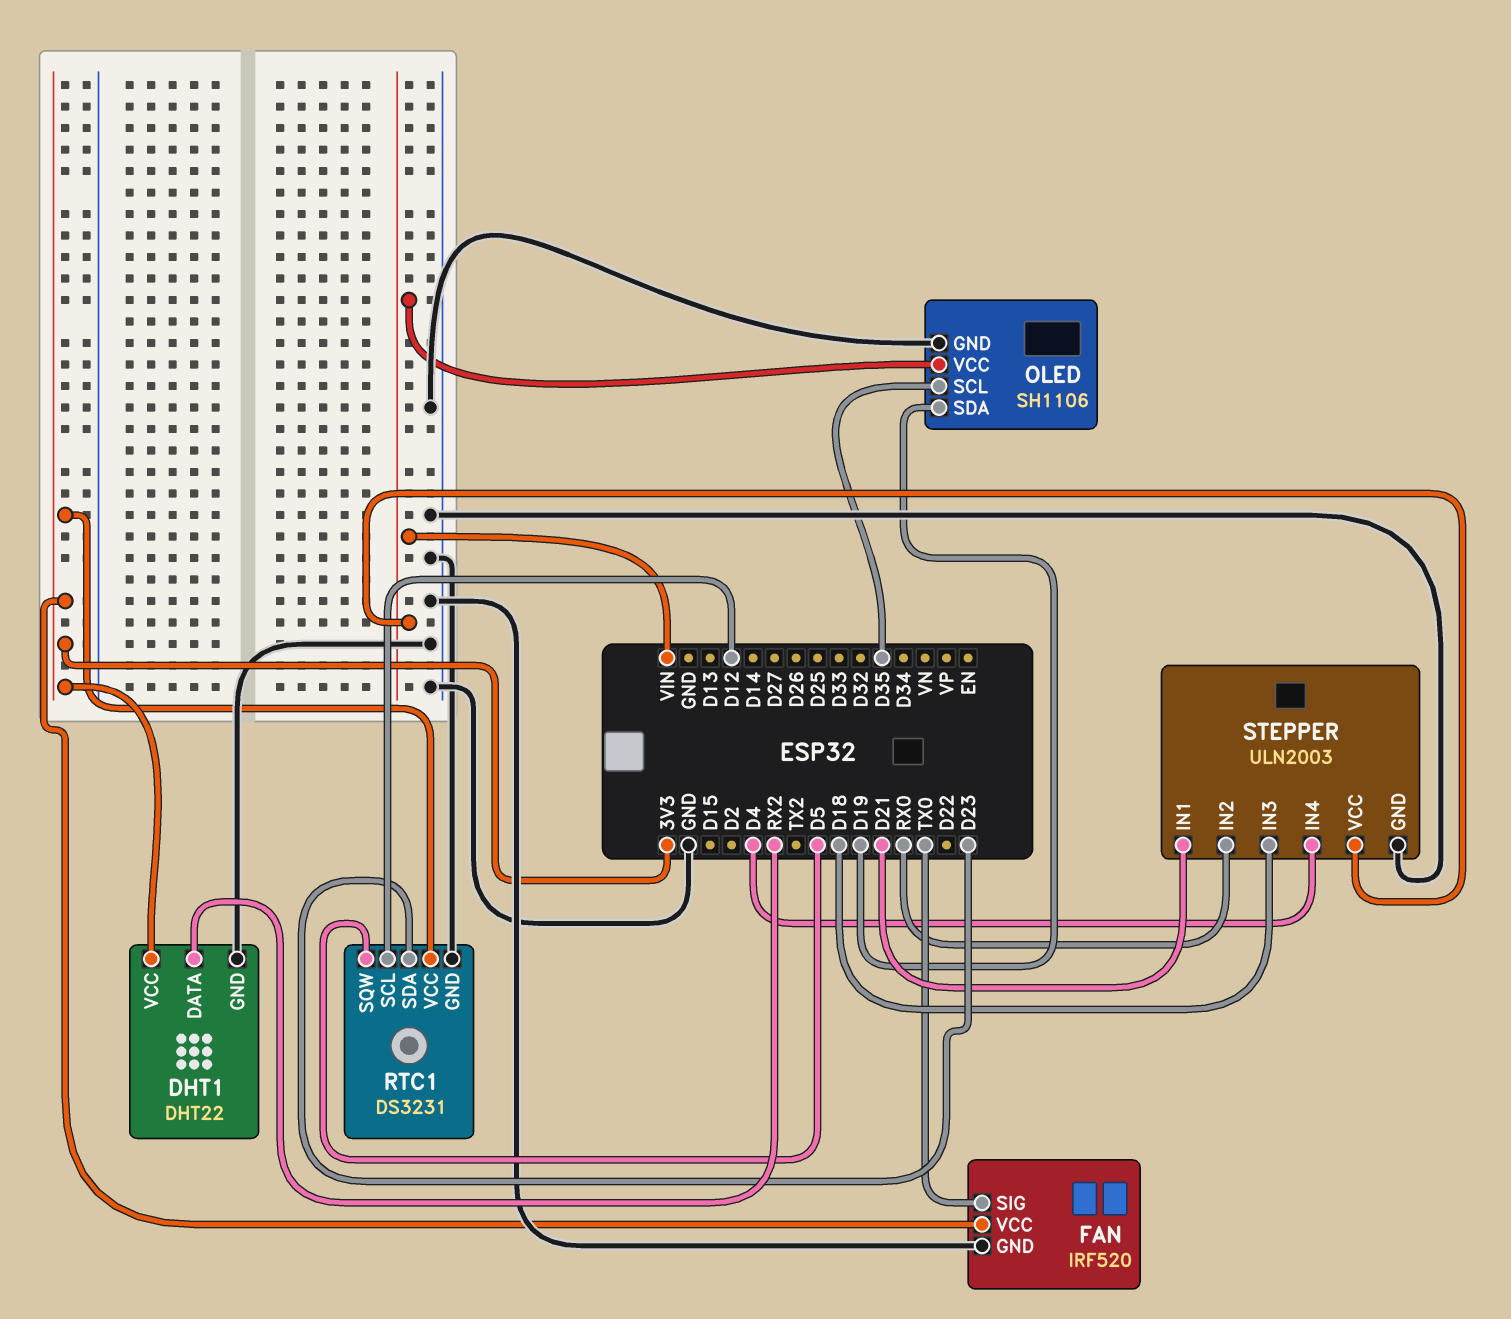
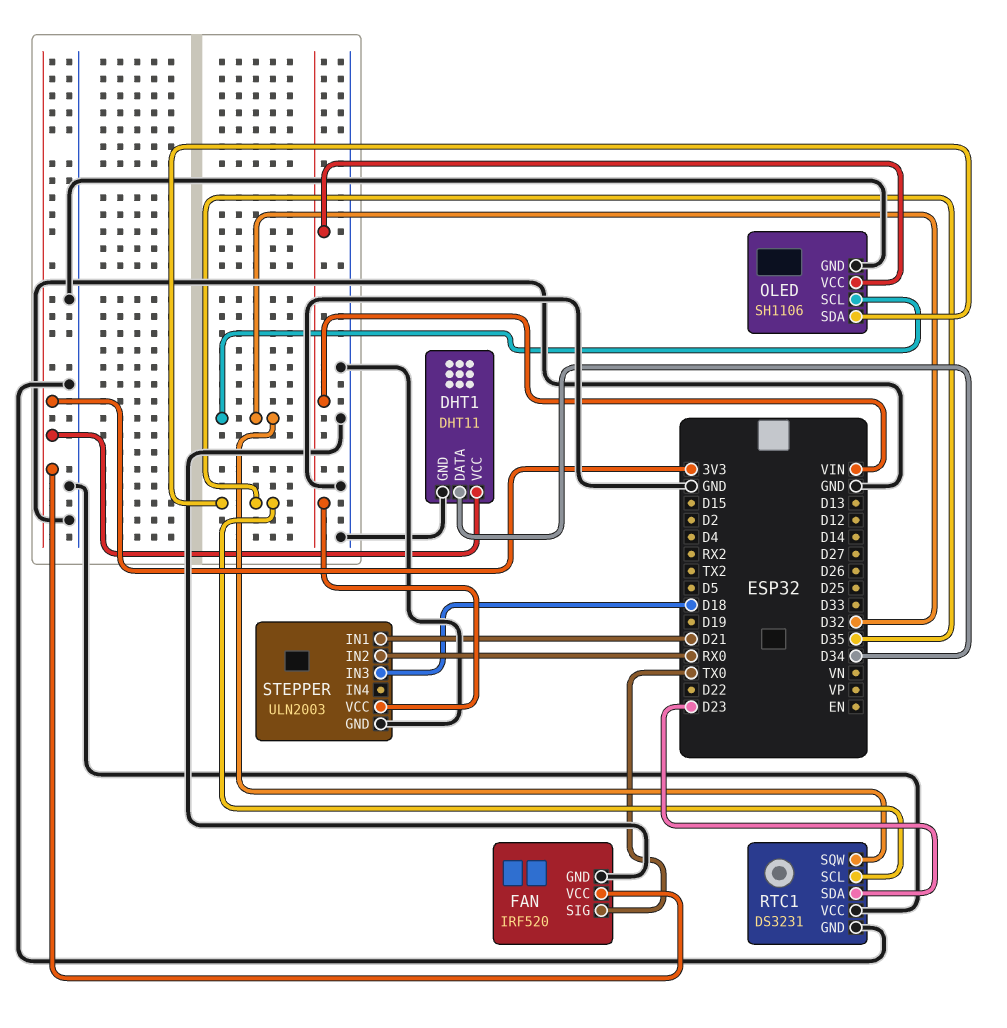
DHT1: DHT22 -> DHT11
DHT1 pin DATA: RX2 -> D34
OLED pin SCL: D35 -> D32
OLED pin SDA: D19 -> D35
RTC1 pin SCL: D12 -> D35
RTC1 pin SQW: D5 -> D32
RTC1 pin VCC: 3V3 -> GND
STEPPER pin IN4: D4 -> none

